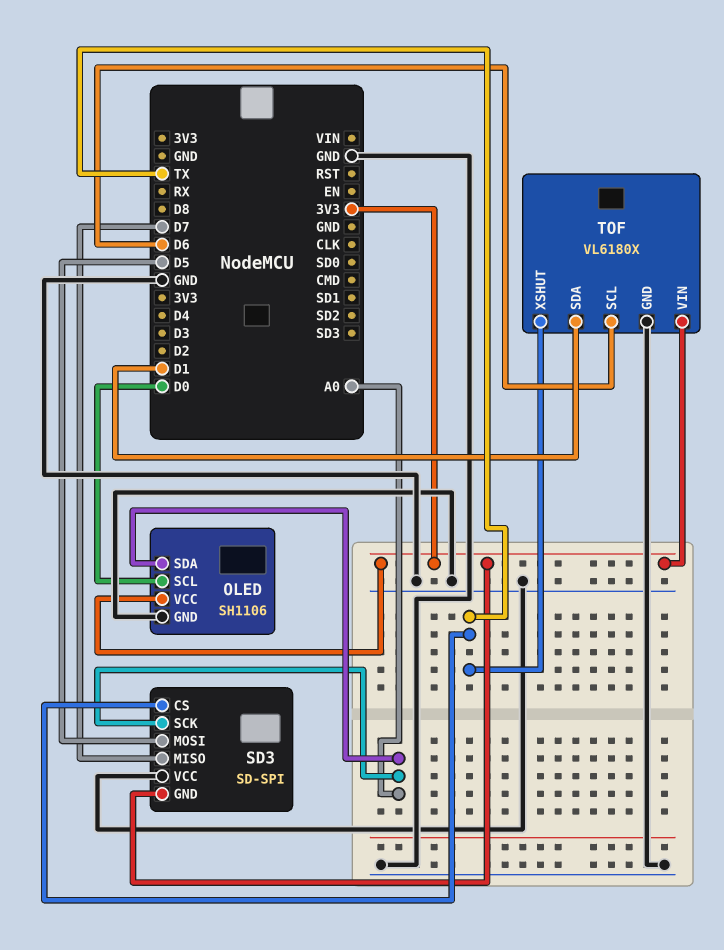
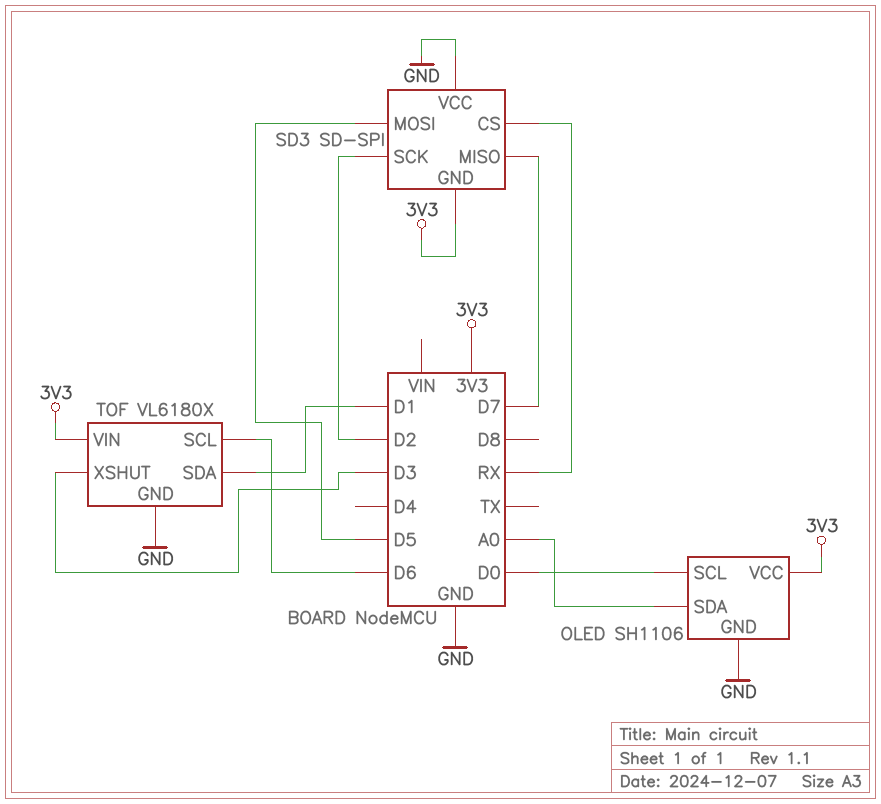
SD3 pin CS: TX -> RX
SD3 pin SCK: A0 -> D2
TOF pin XSHUT: TX -> D3

